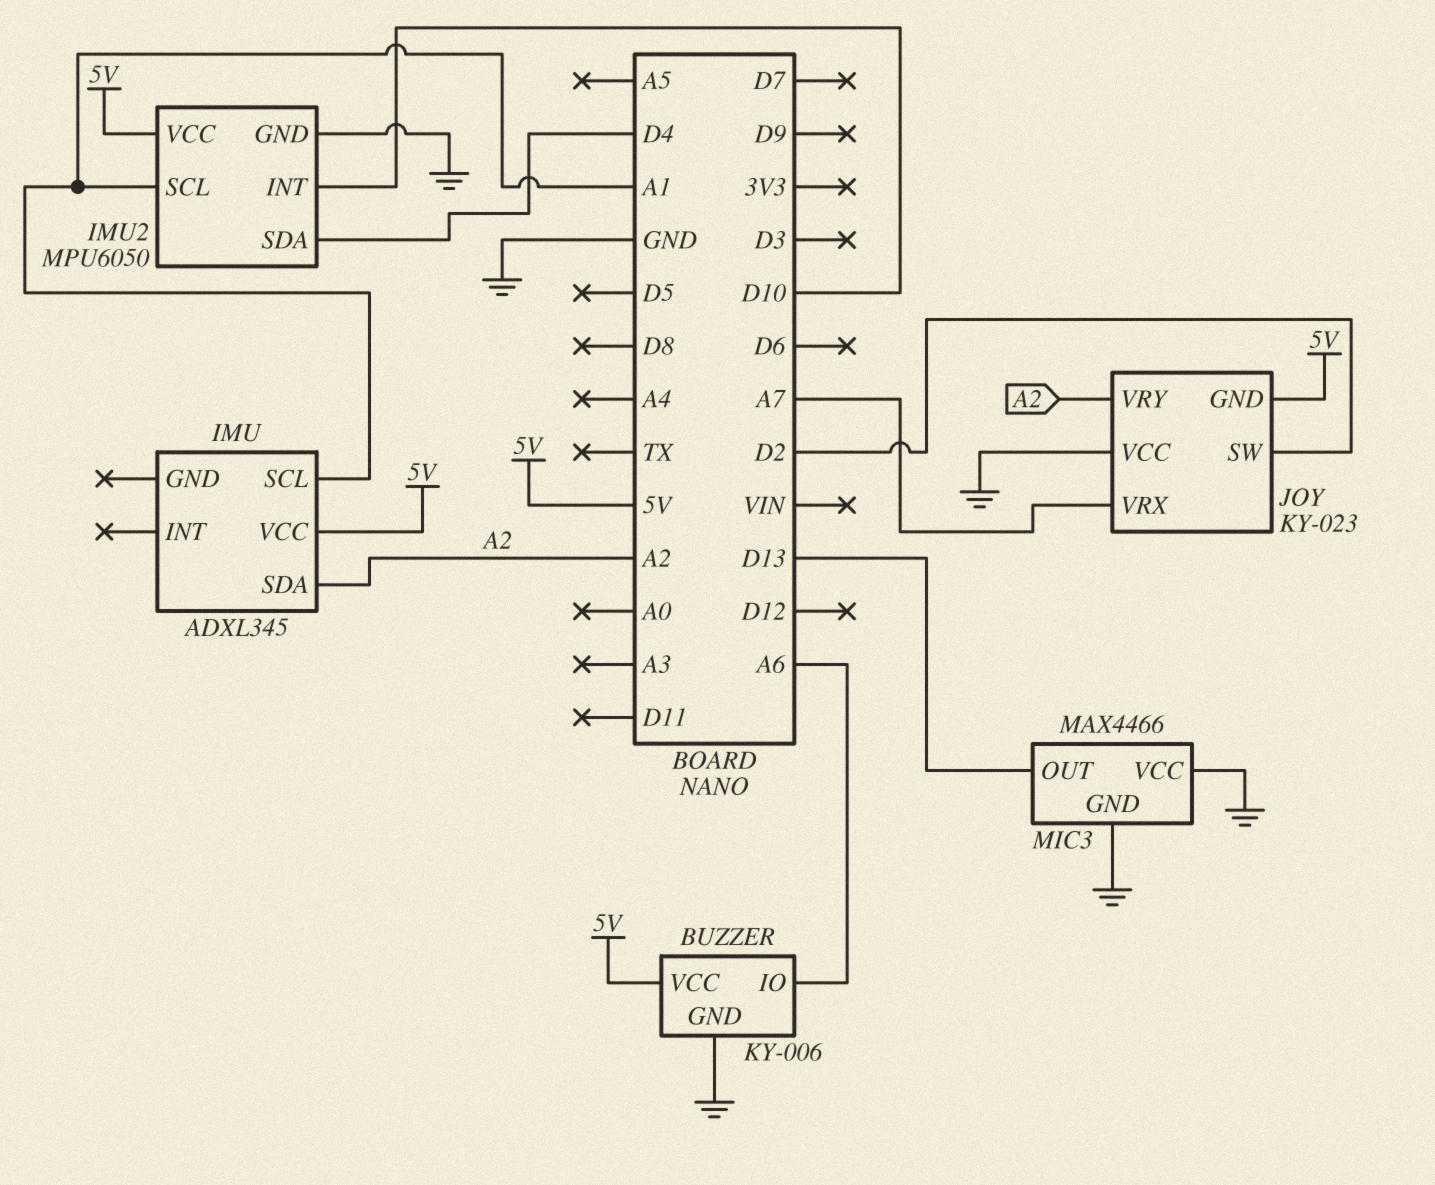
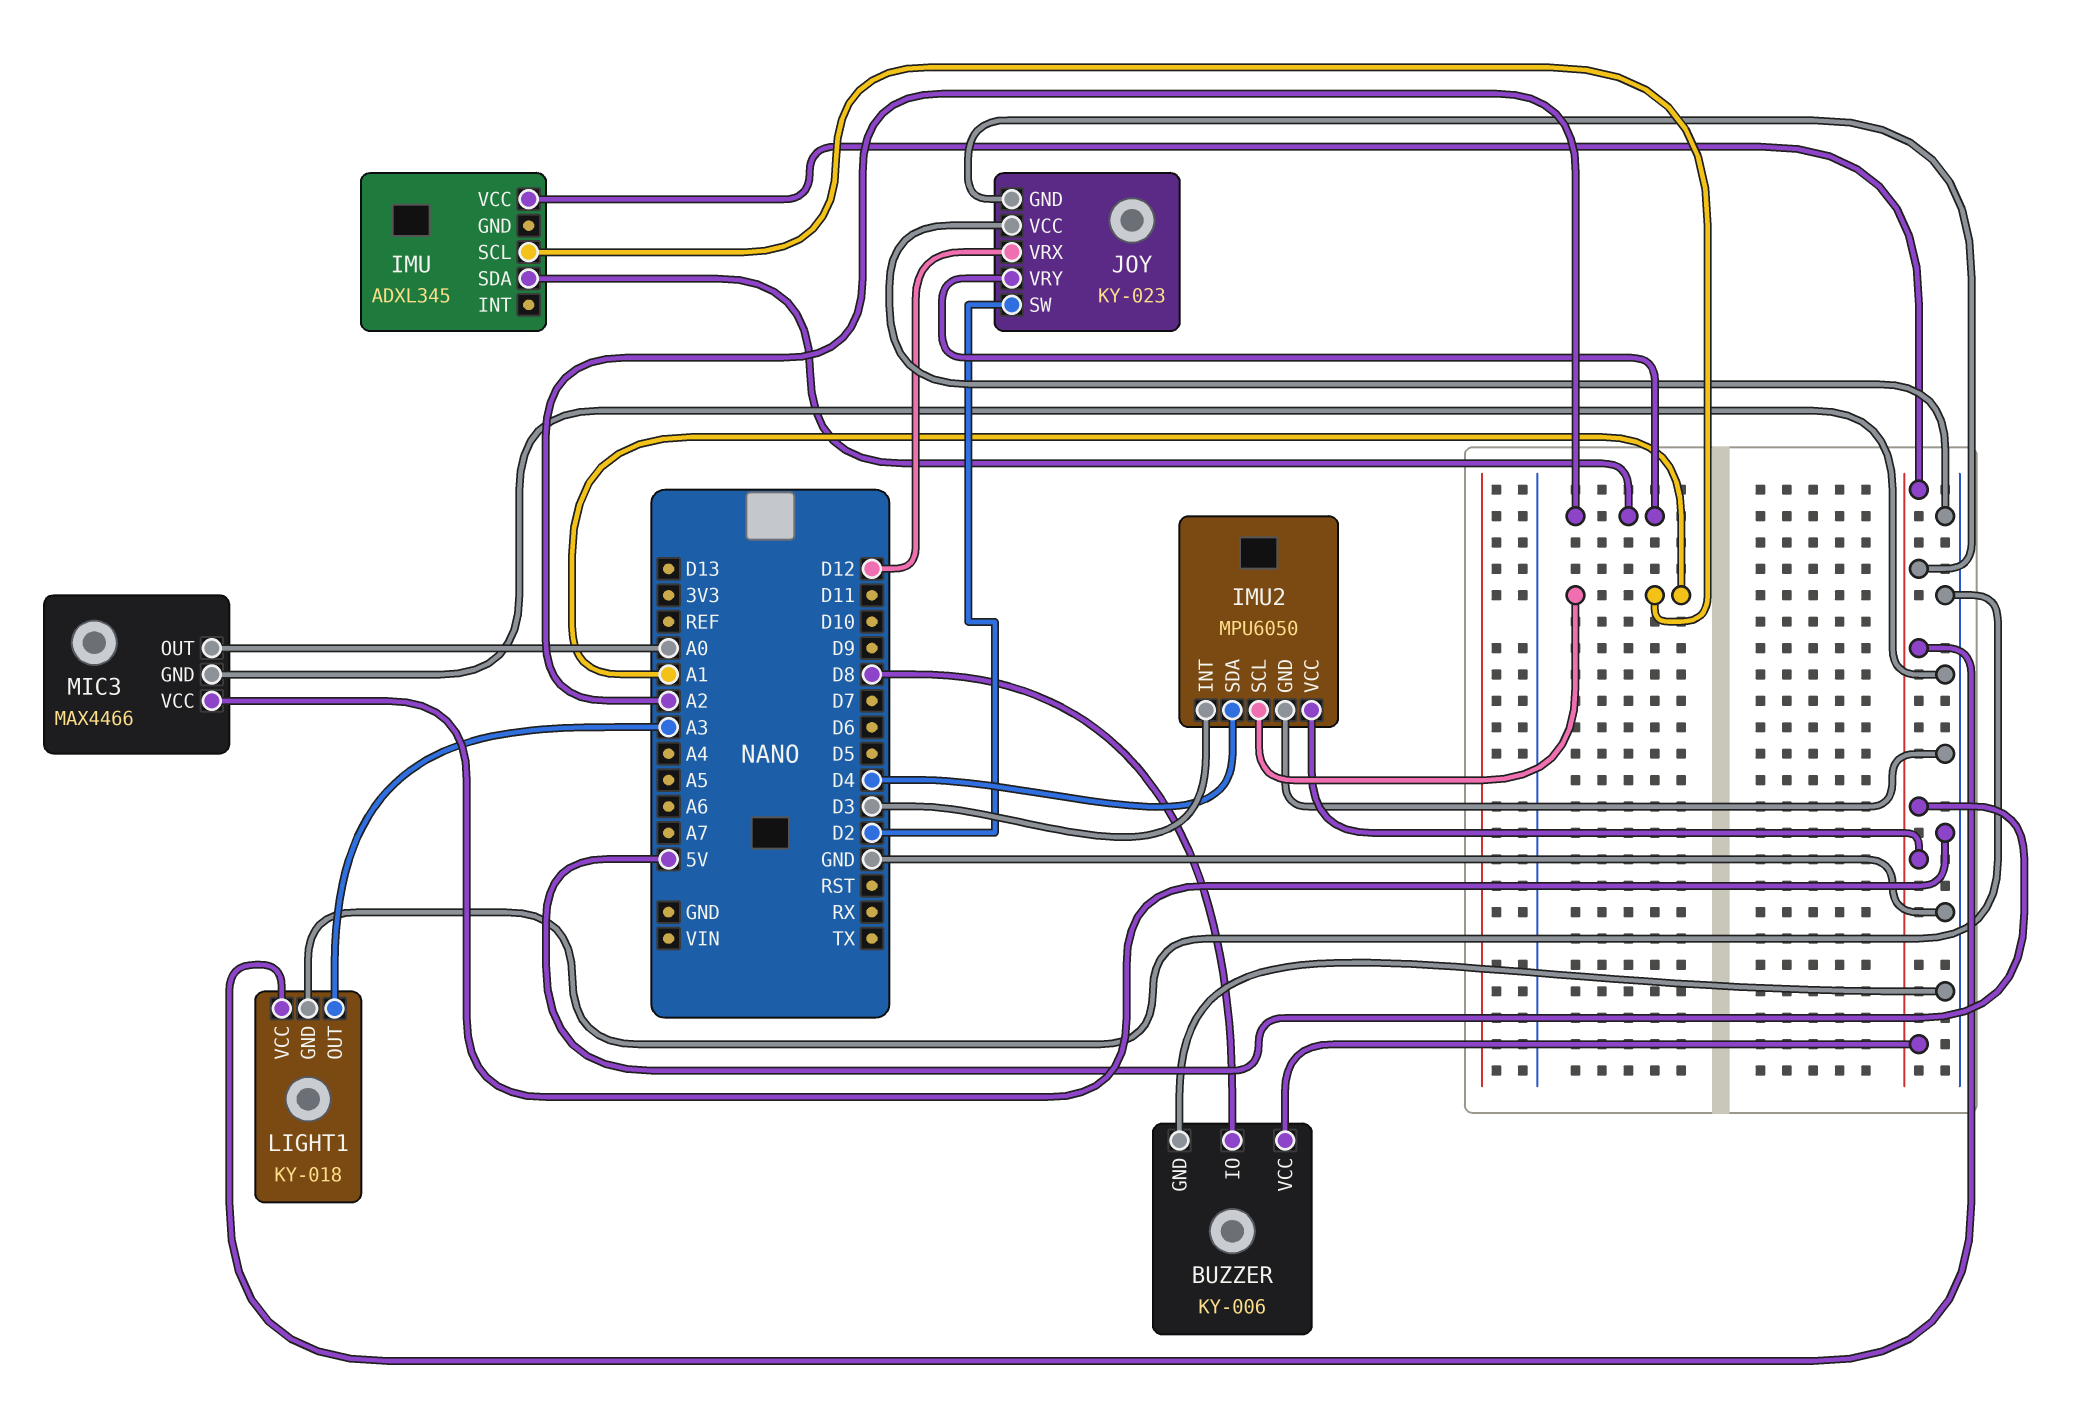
BUZZER pin IO: A6 -> D8
IMU2 pin INT: D10 -> D3
JOY pin VRX: A7 -> D12
LIGHT1: none -> KY-018
LIGHT1 pin GND: none -> GND
LIGHT1 pin OUT: none -> A3
LIGHT1 pin VCC: none -> 5V
MIC3 pin OUT: D13 -> A0

